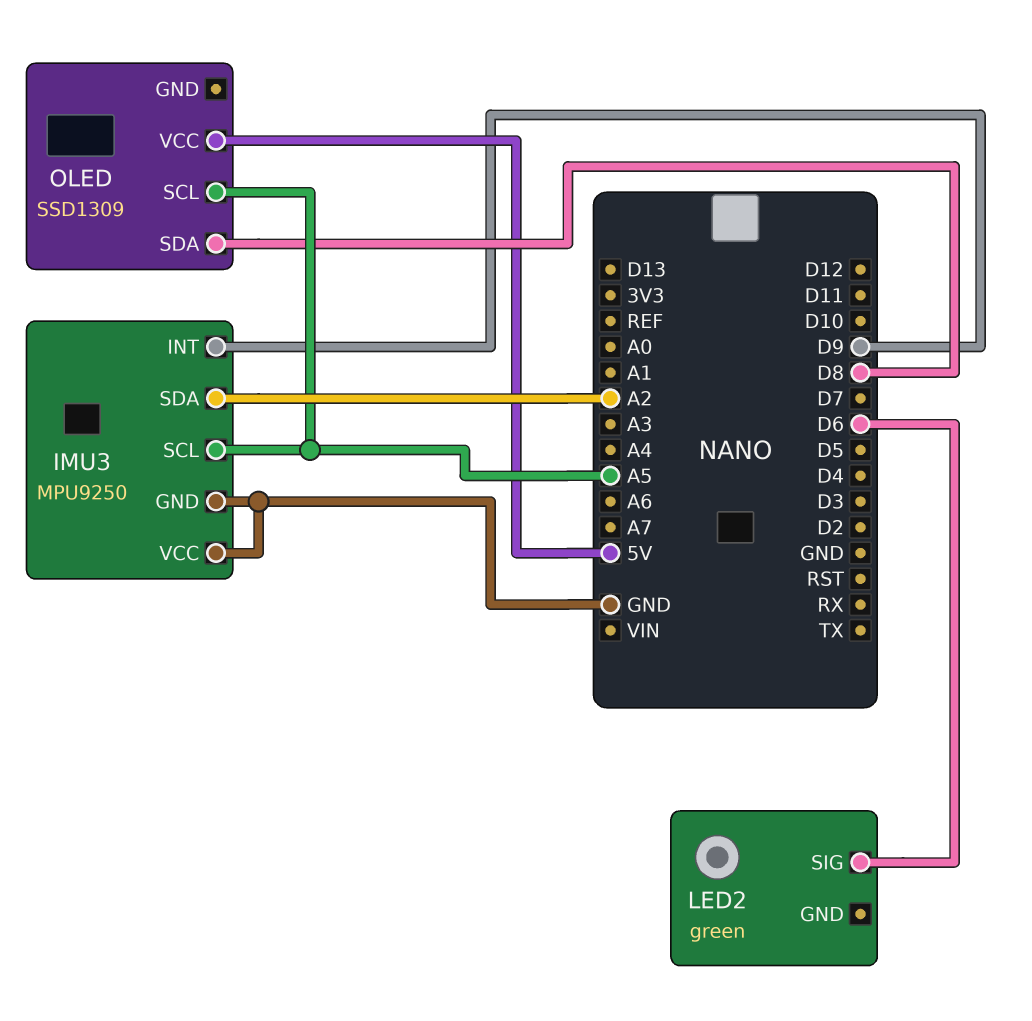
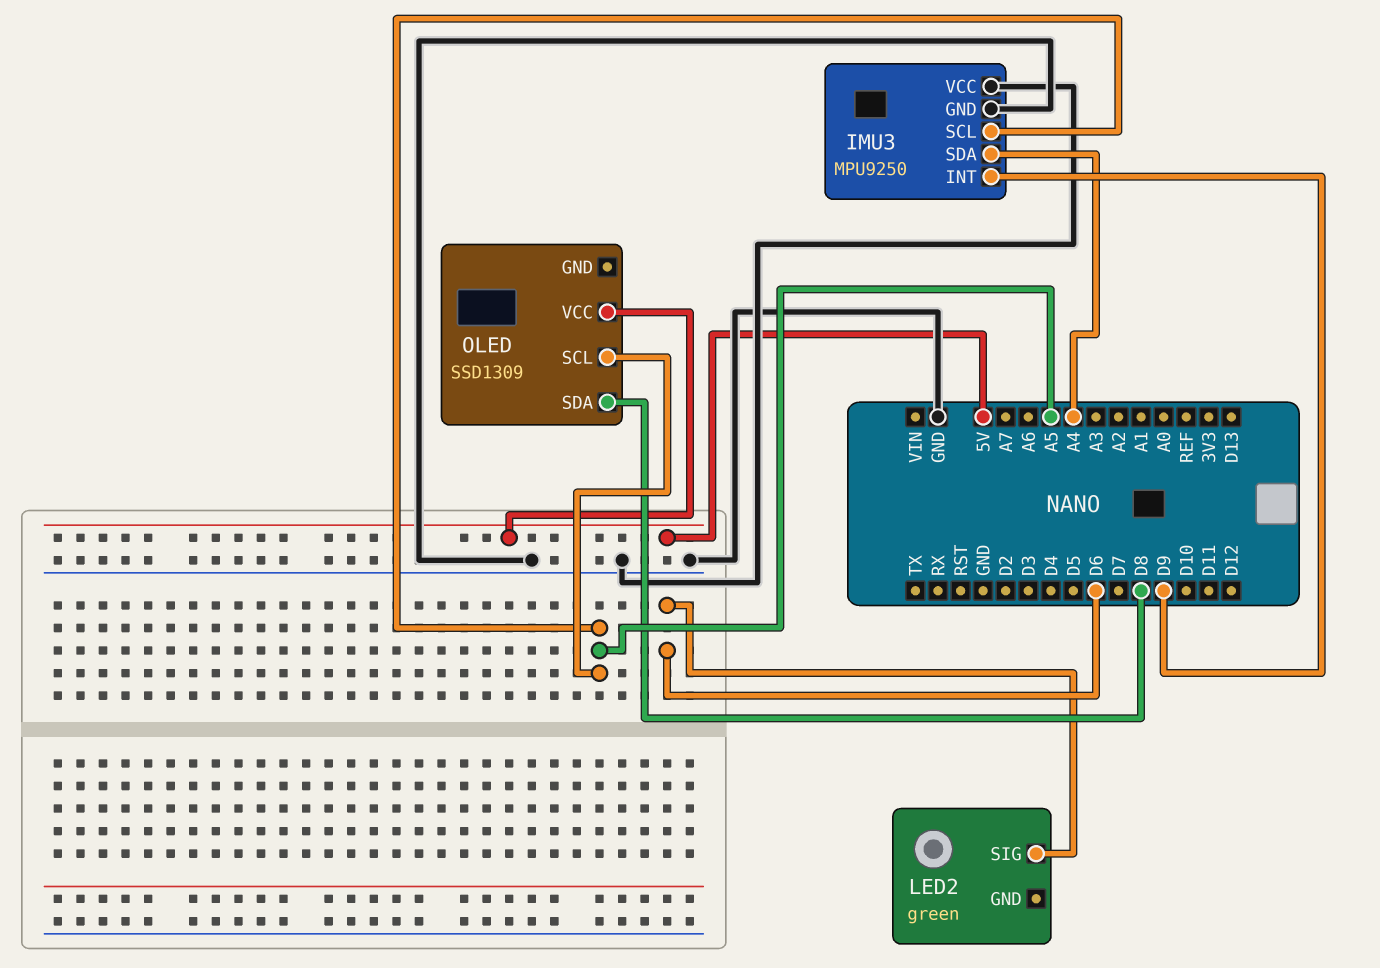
IMU3 pin SDA: A2 -> A4

